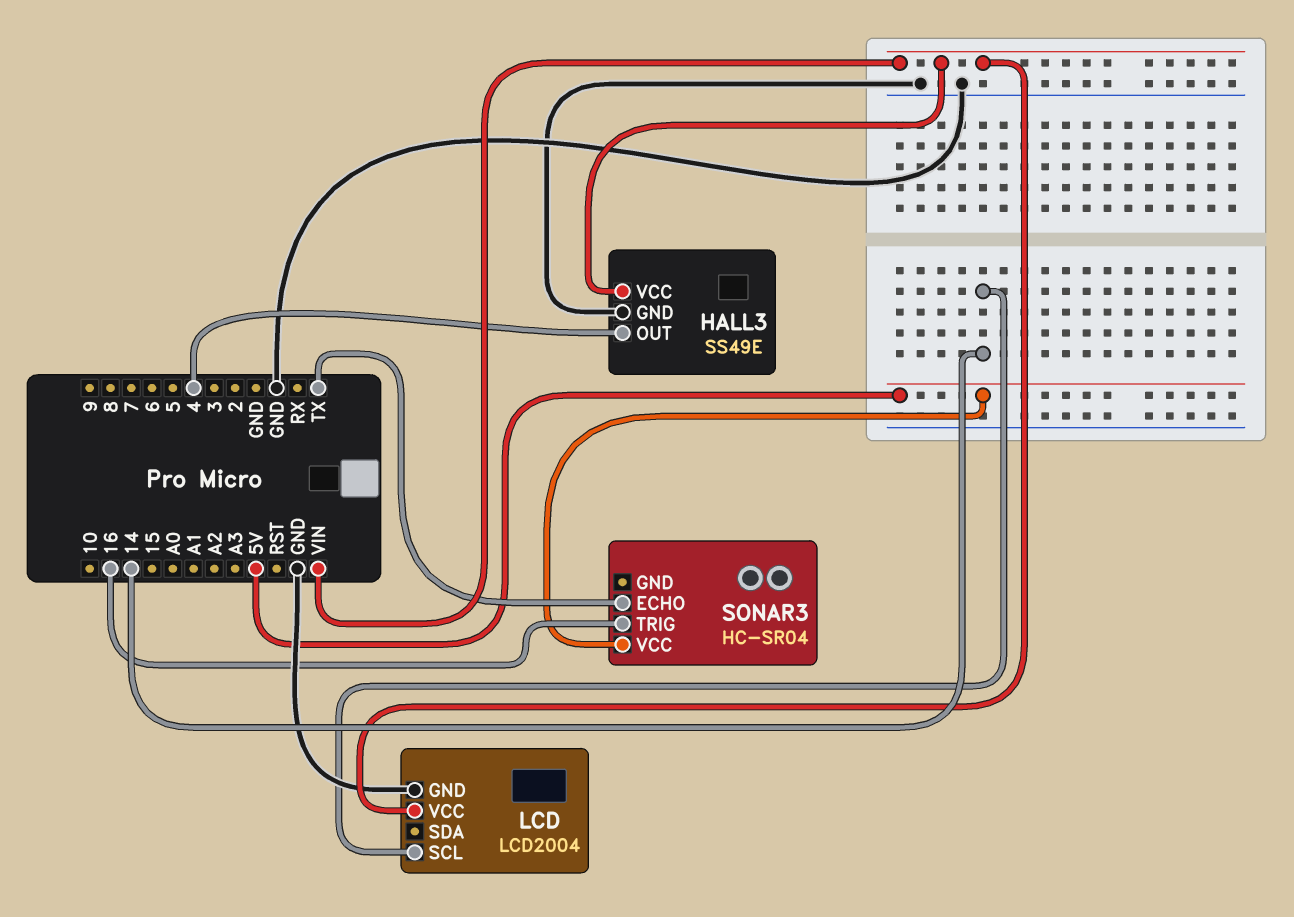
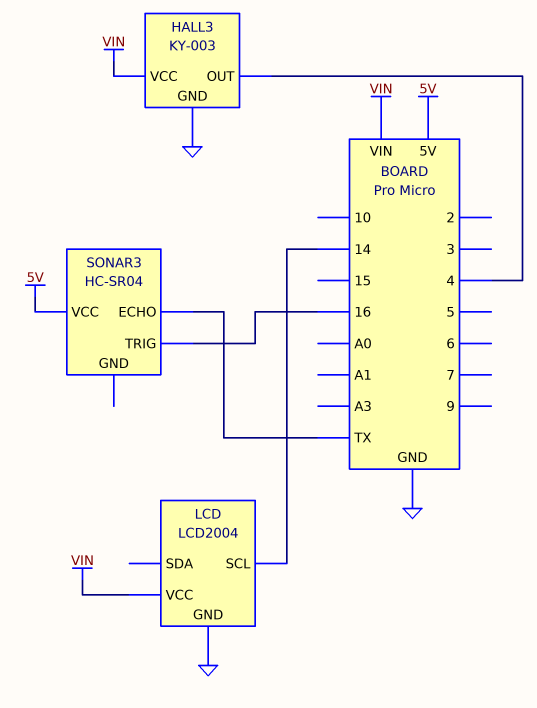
HALL3: SS49E -> KY-003

